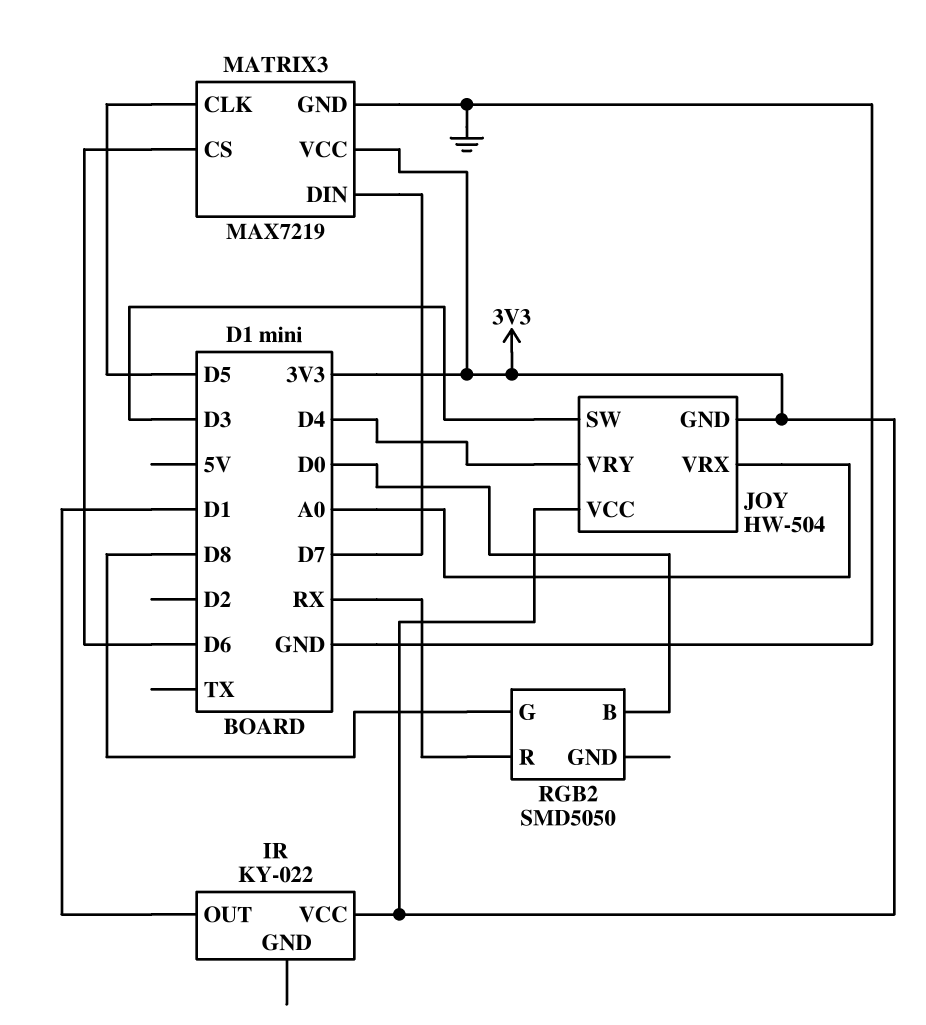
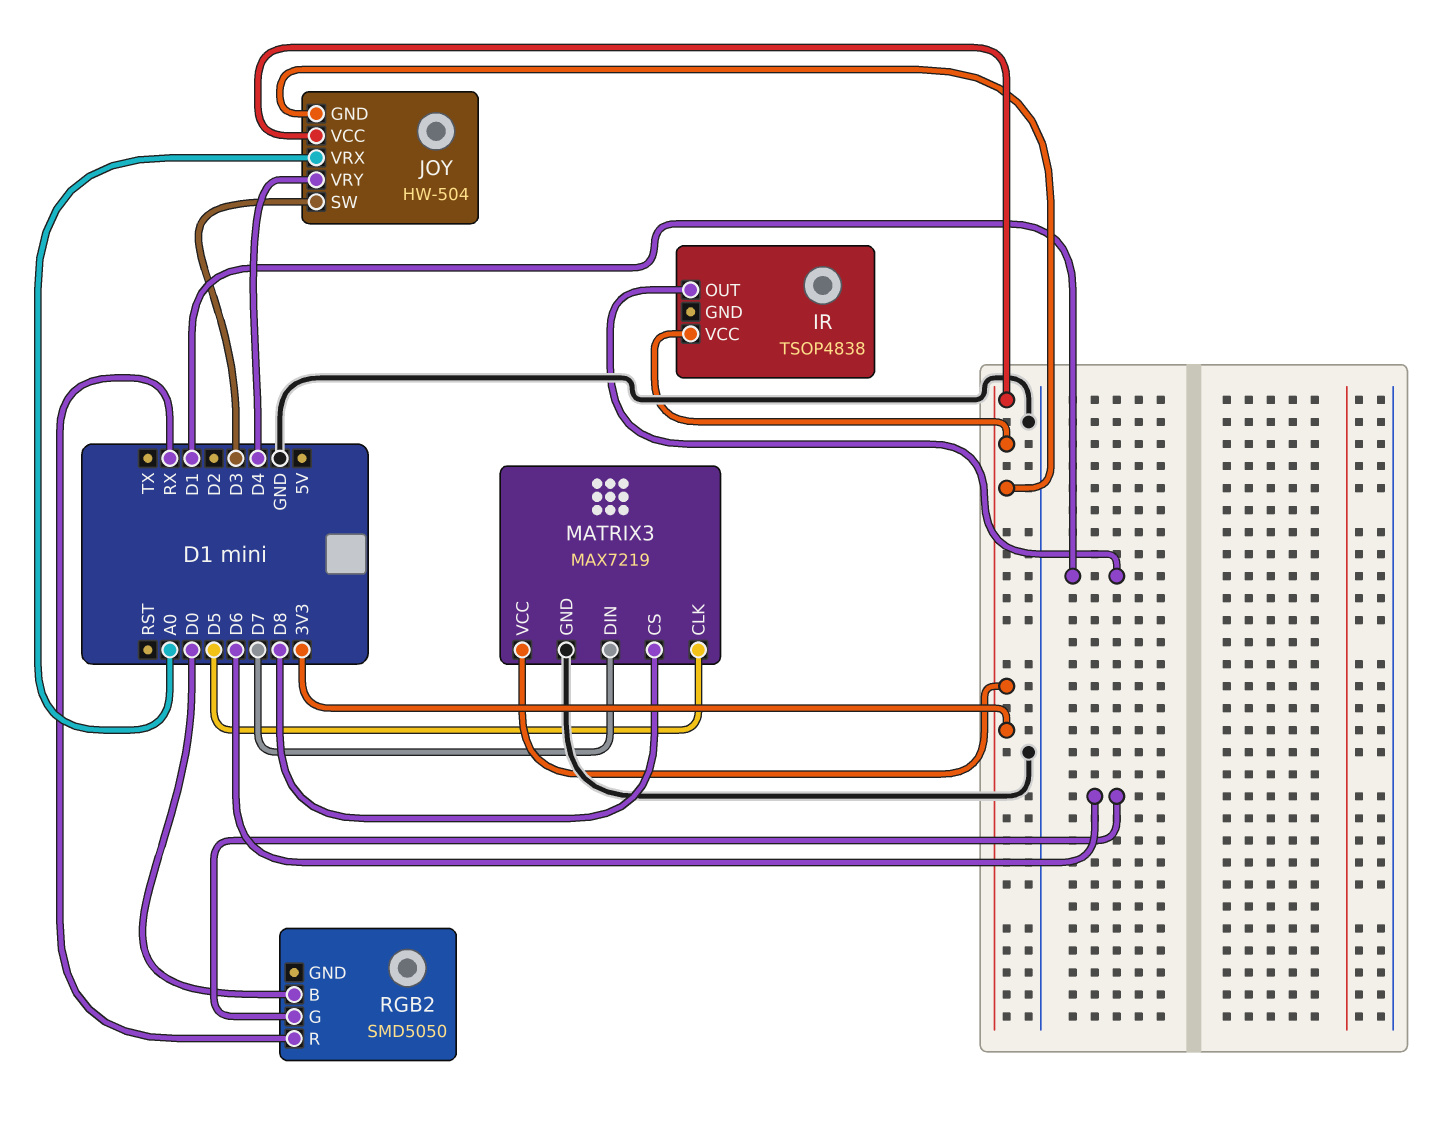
IR: KY-022 -> TSOP4838
MATRIX3 pin CS: D6 -> D8
RGB2 pin G: D8 -> D6

